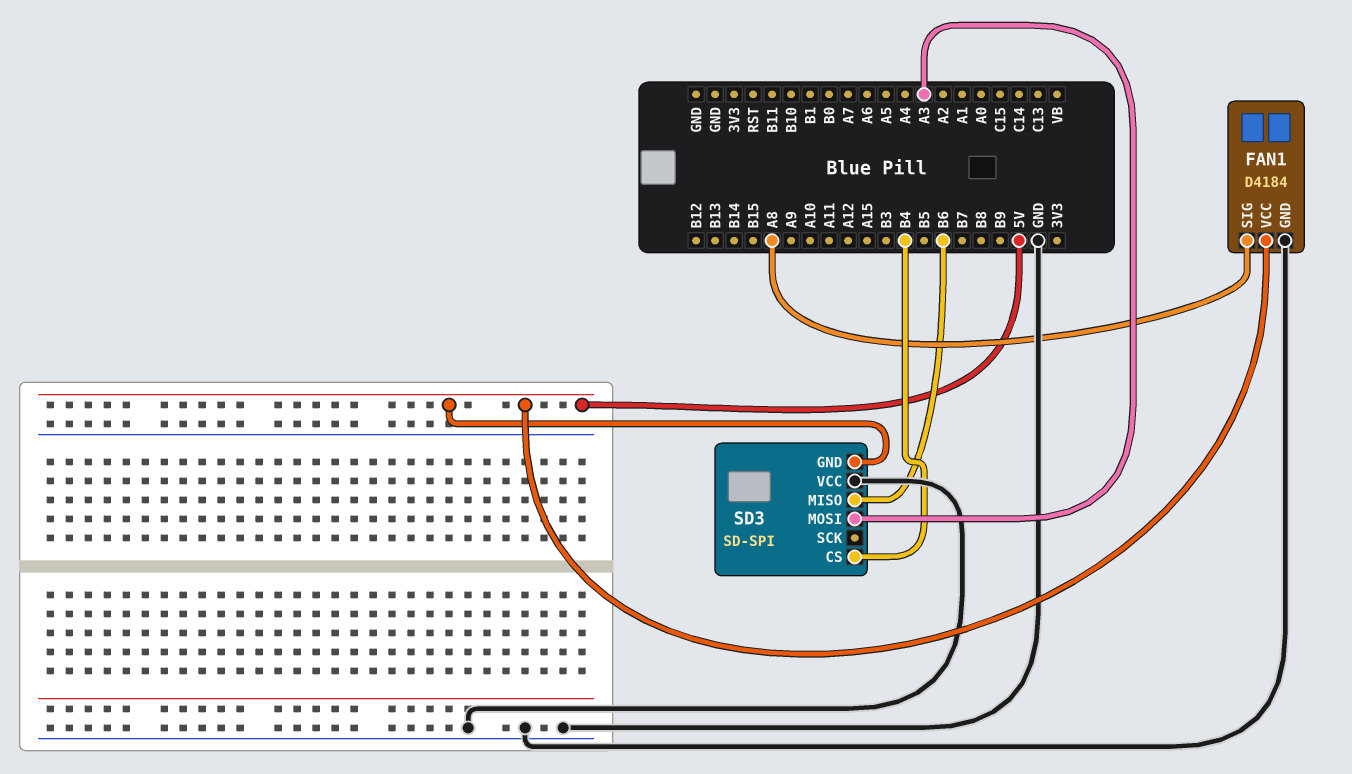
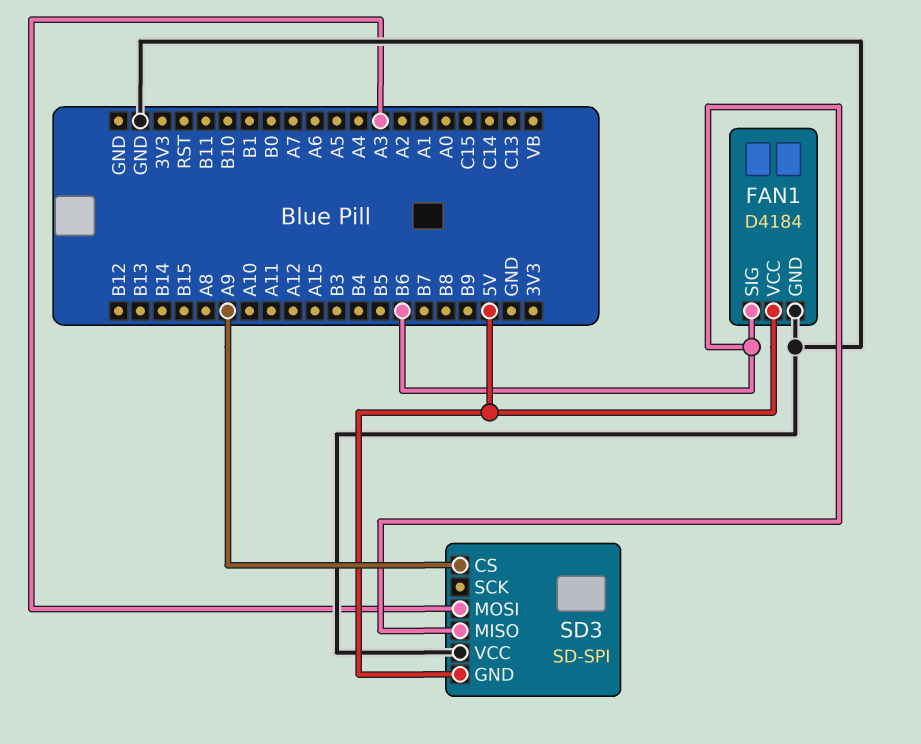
FAN1 pin SIG: A8 -> B6
SD3 pin CS: B4 -> A9

